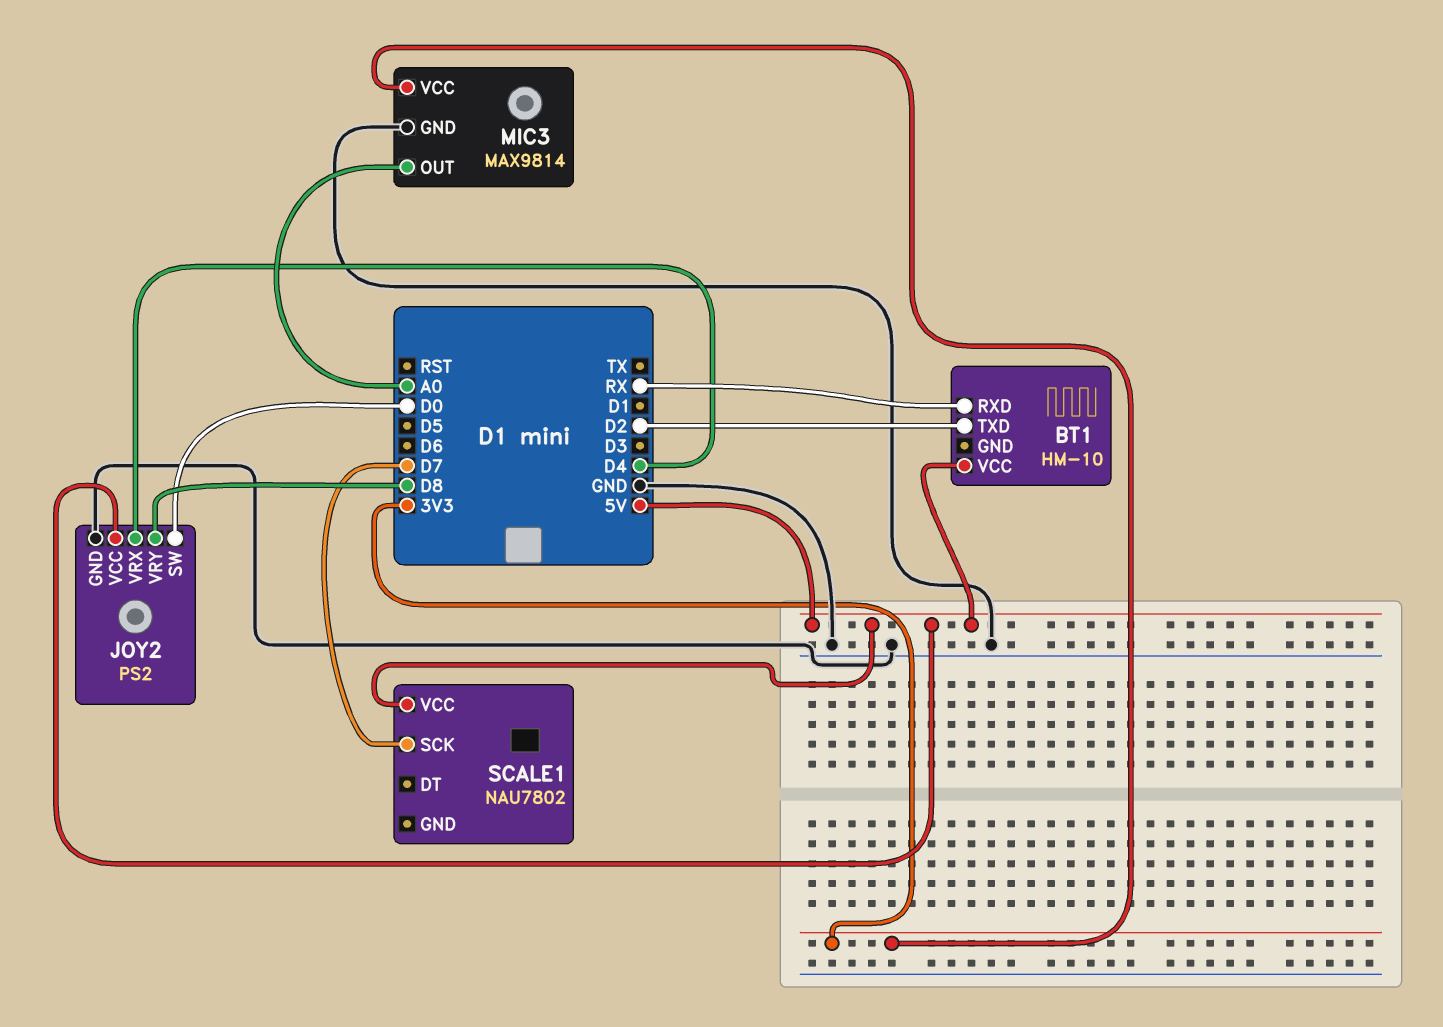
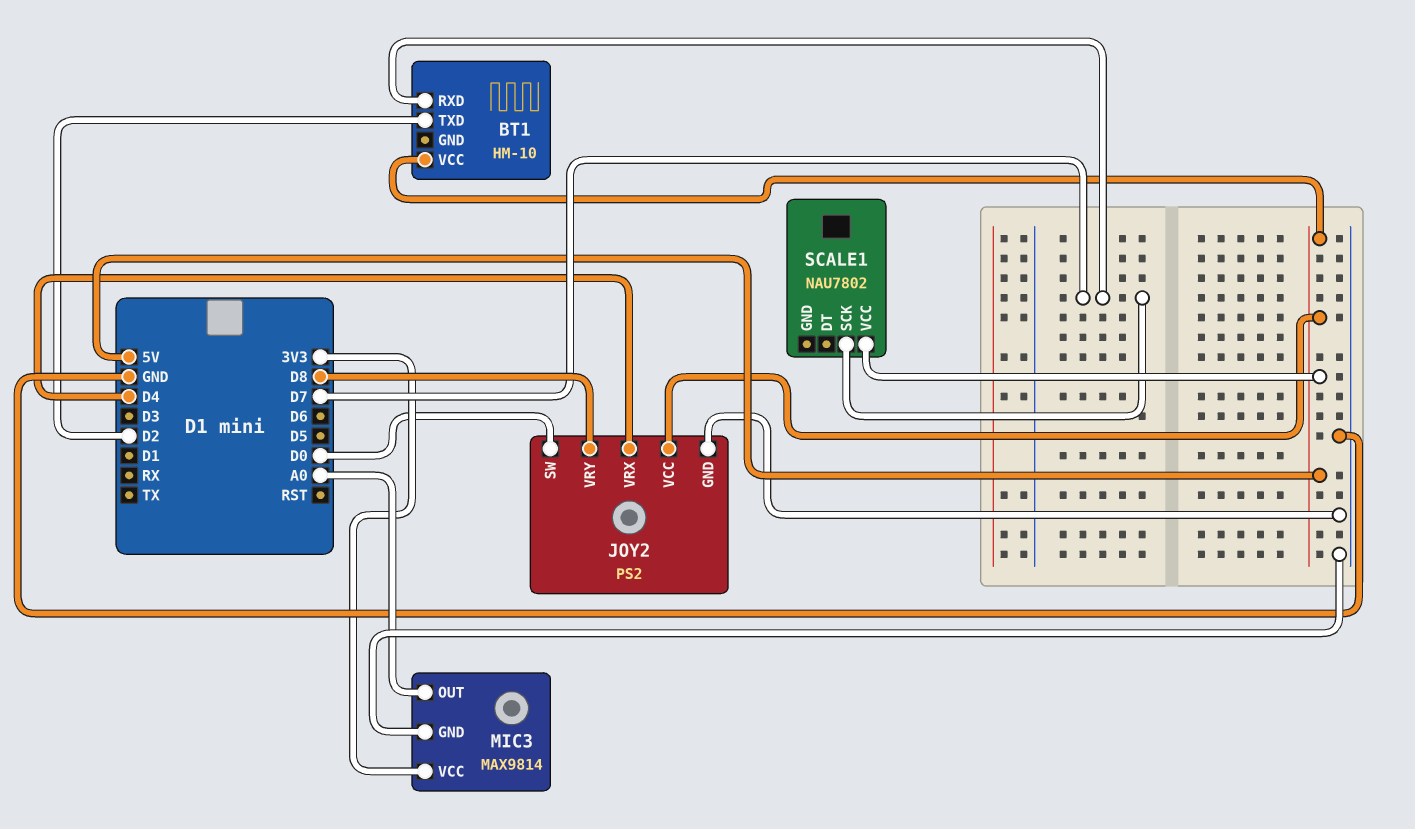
BT1 pin RXD: RX -> D7

